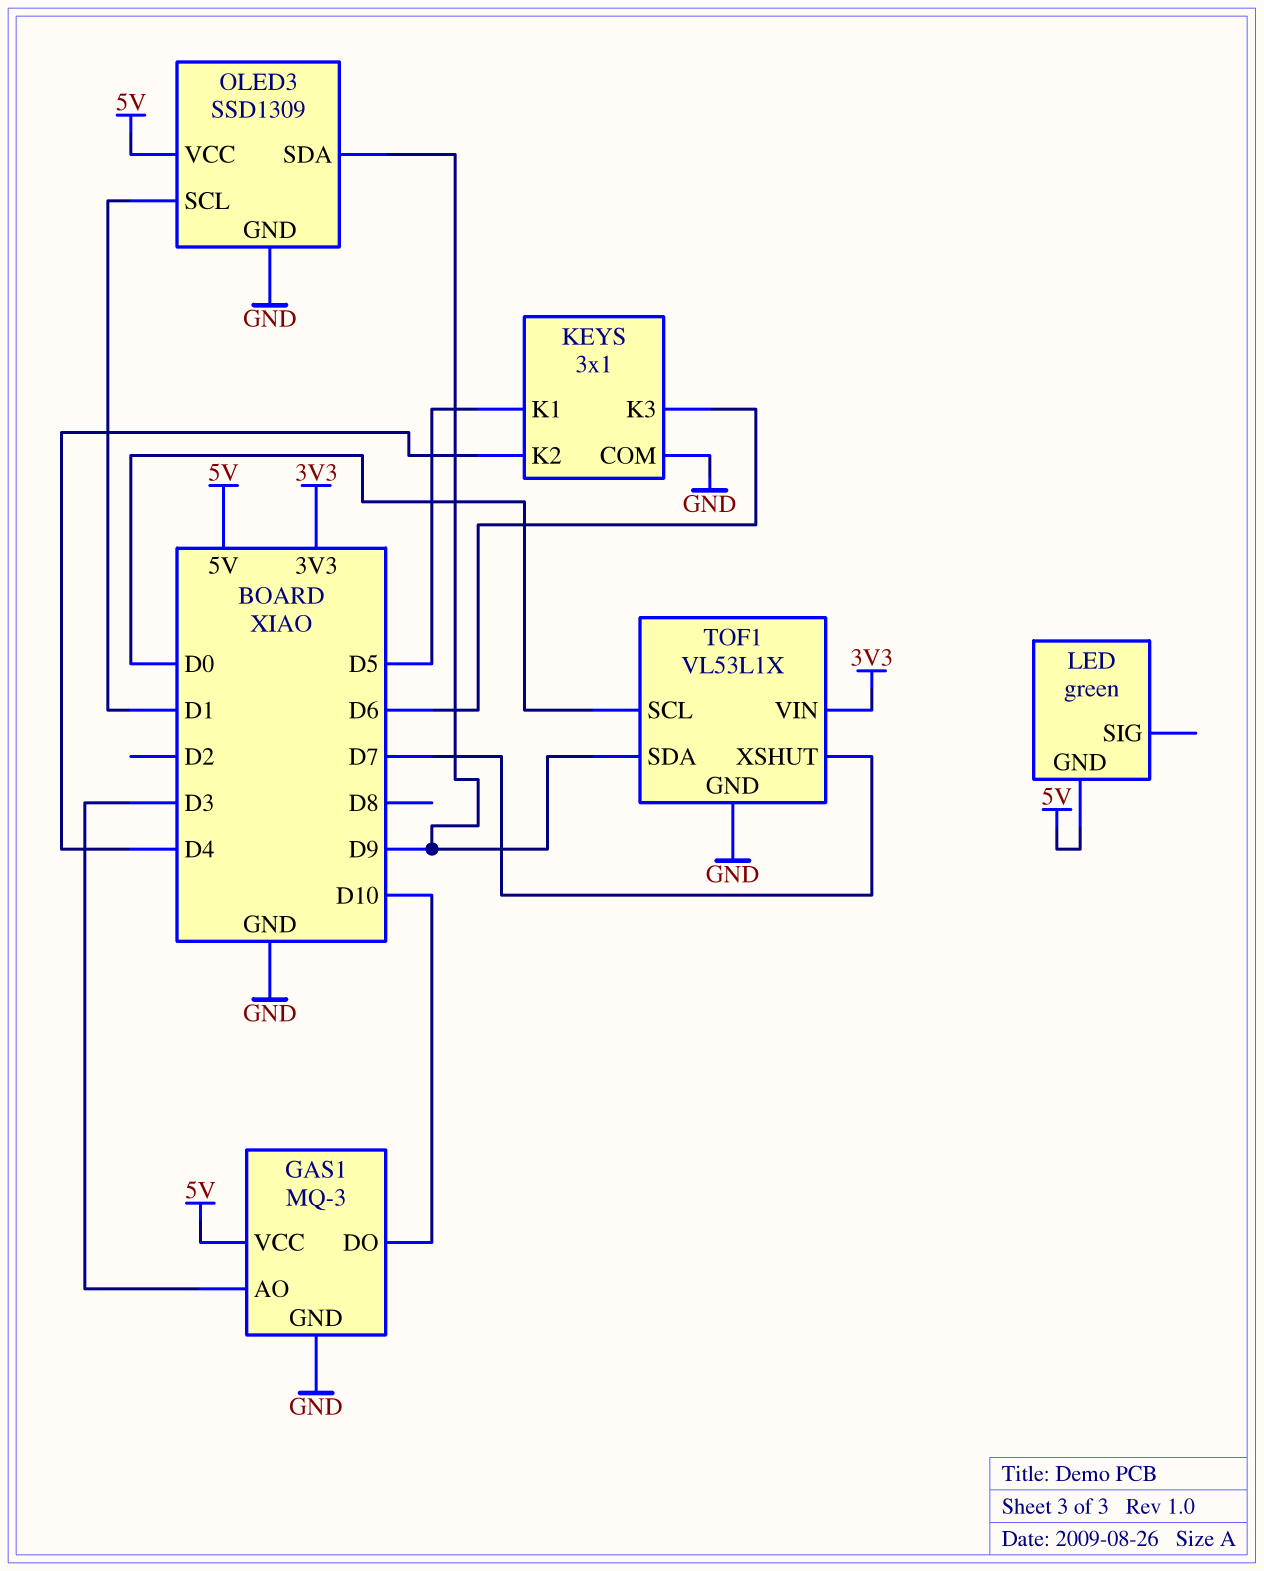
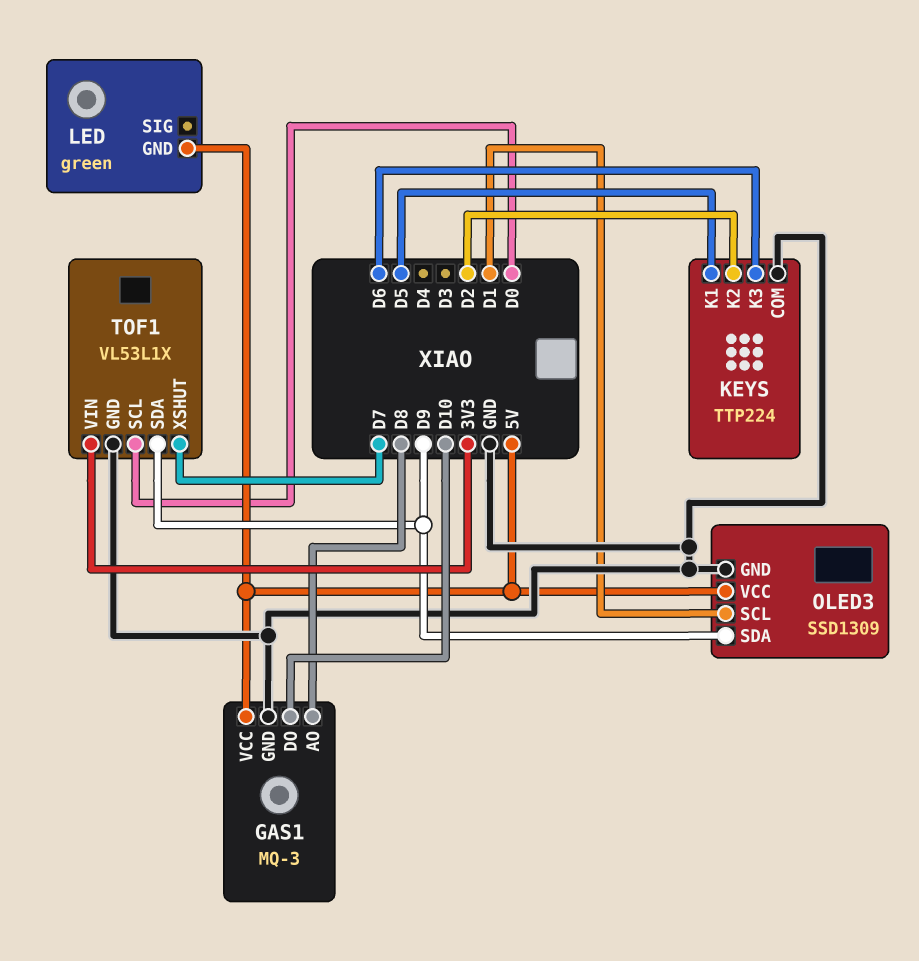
GAS1 pin AO: D3 -> D8
KEYS: 3x1 -> TTP224
KEYS pin K2: D4 -> D2

